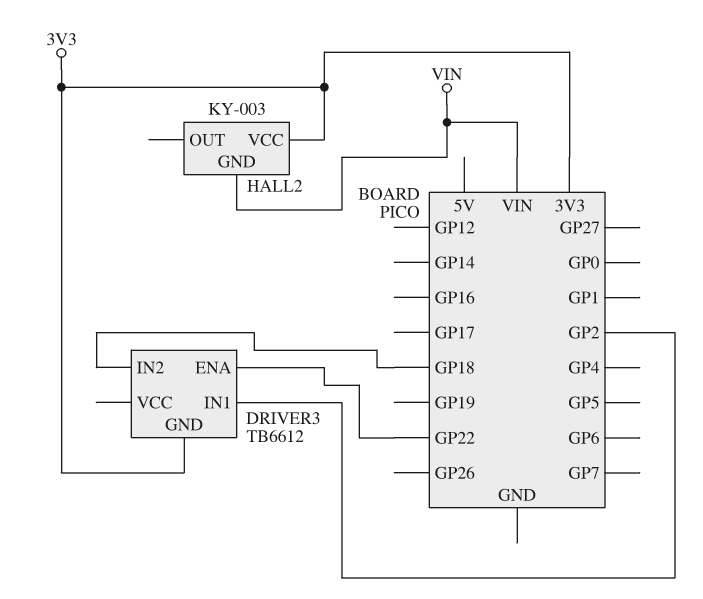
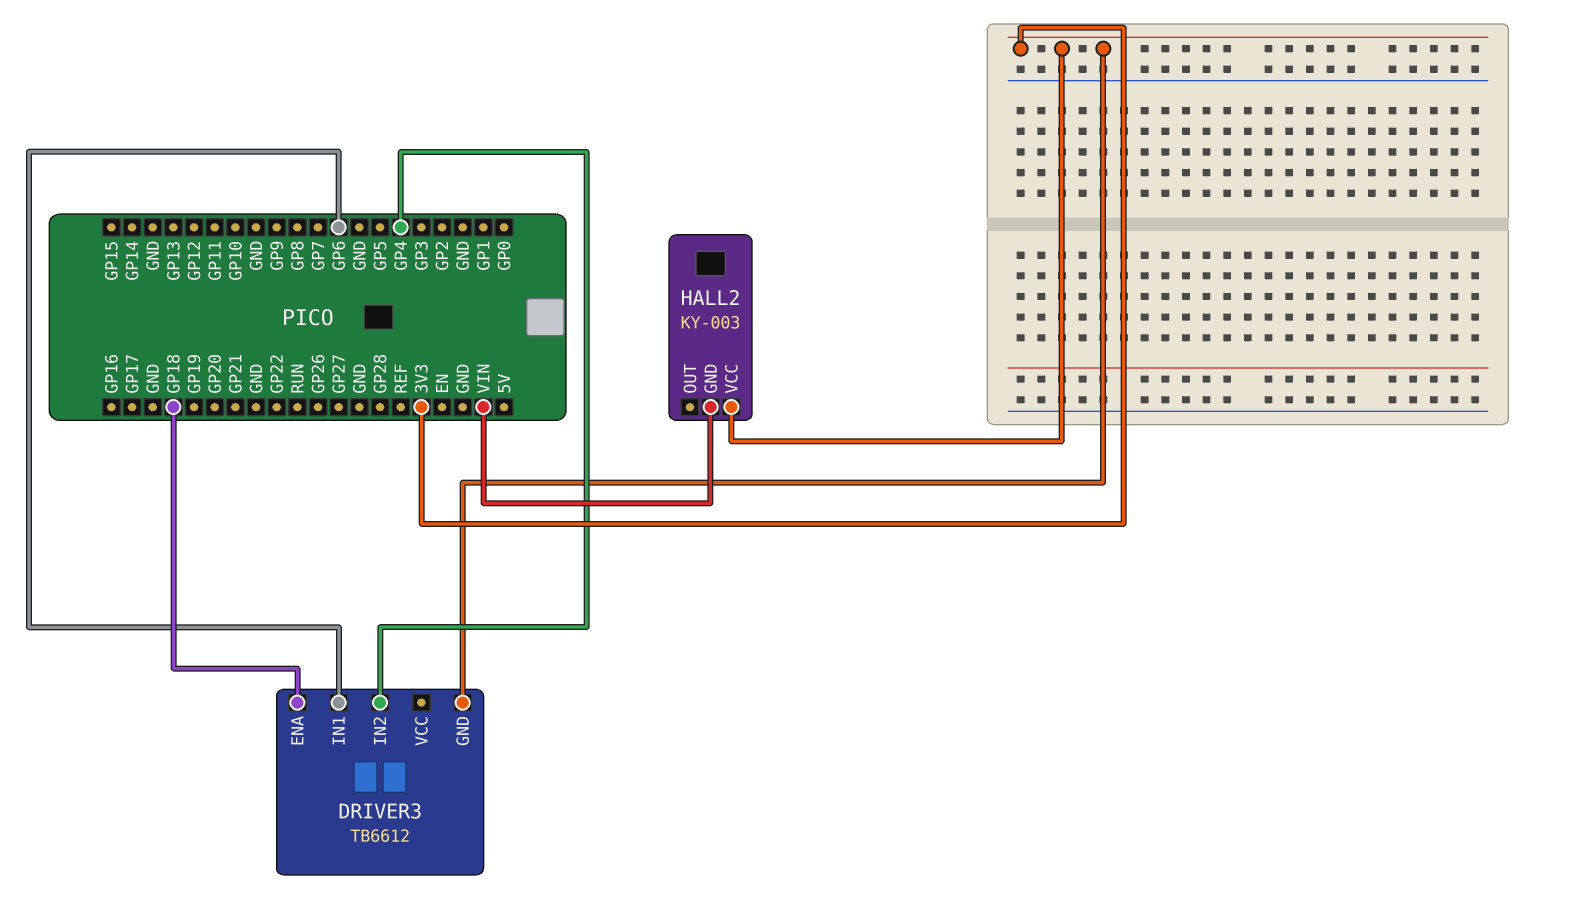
DRIVER3 pin ENA: GP22 -> GP18
DRIVER3 pin IN1: GP2 -> GP6
DRIVER3 pin IN2: GP18 -> GP4

